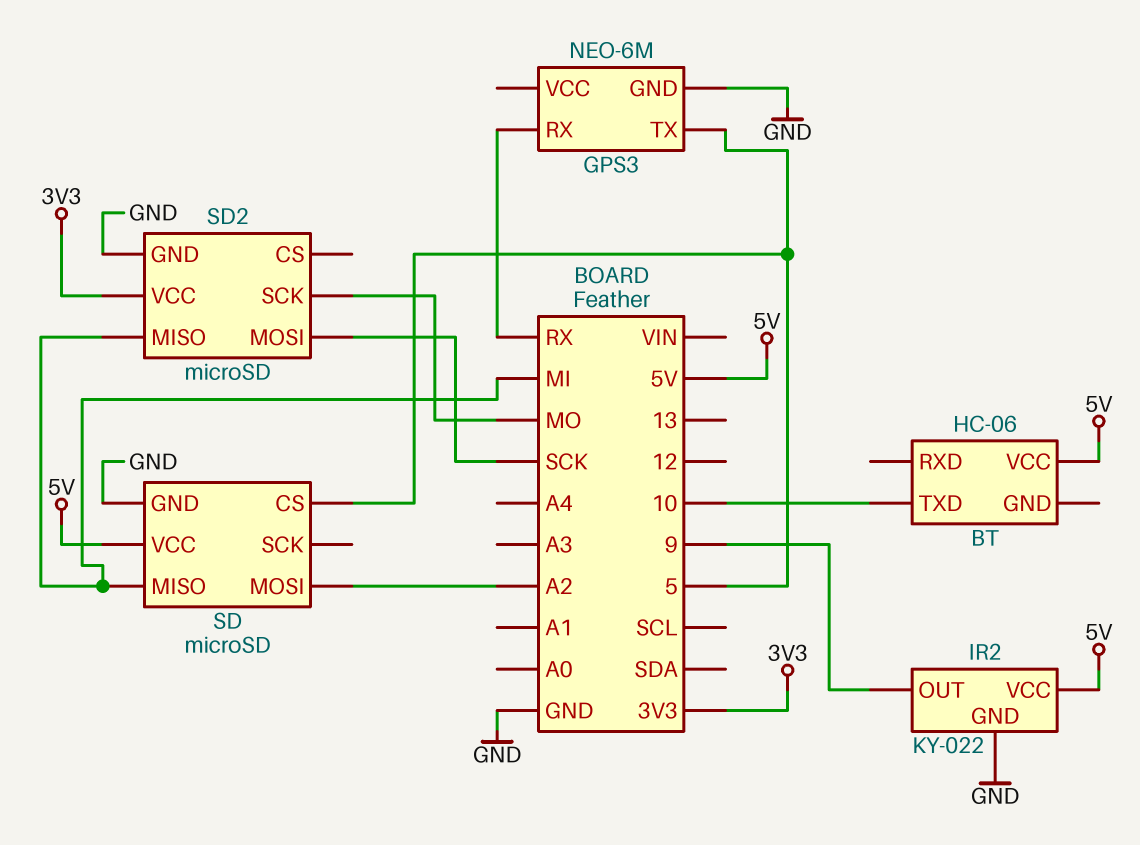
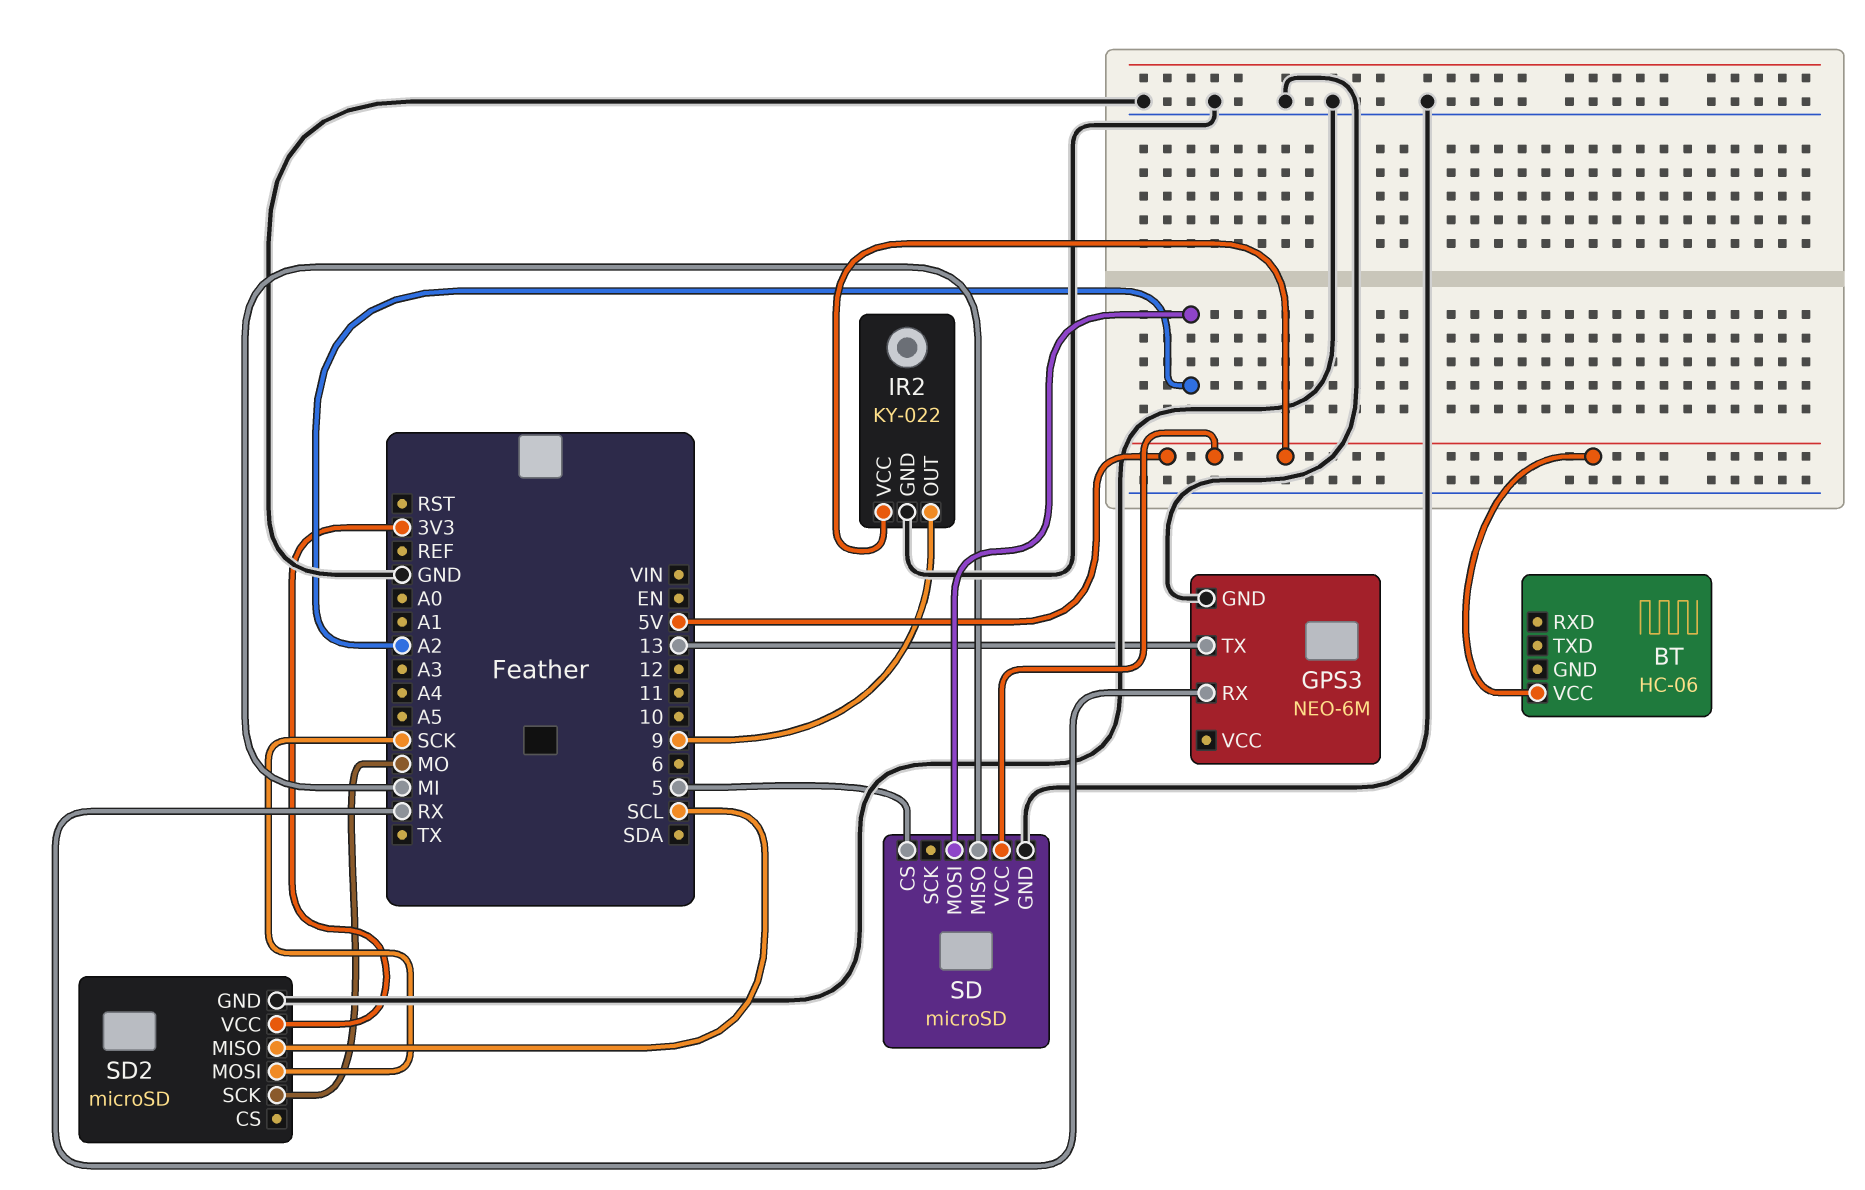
BT pin TXD: 10 -> none
GPS3 pin TX: 5 -> 13
SD2 pin MISO: MI -> SCL

